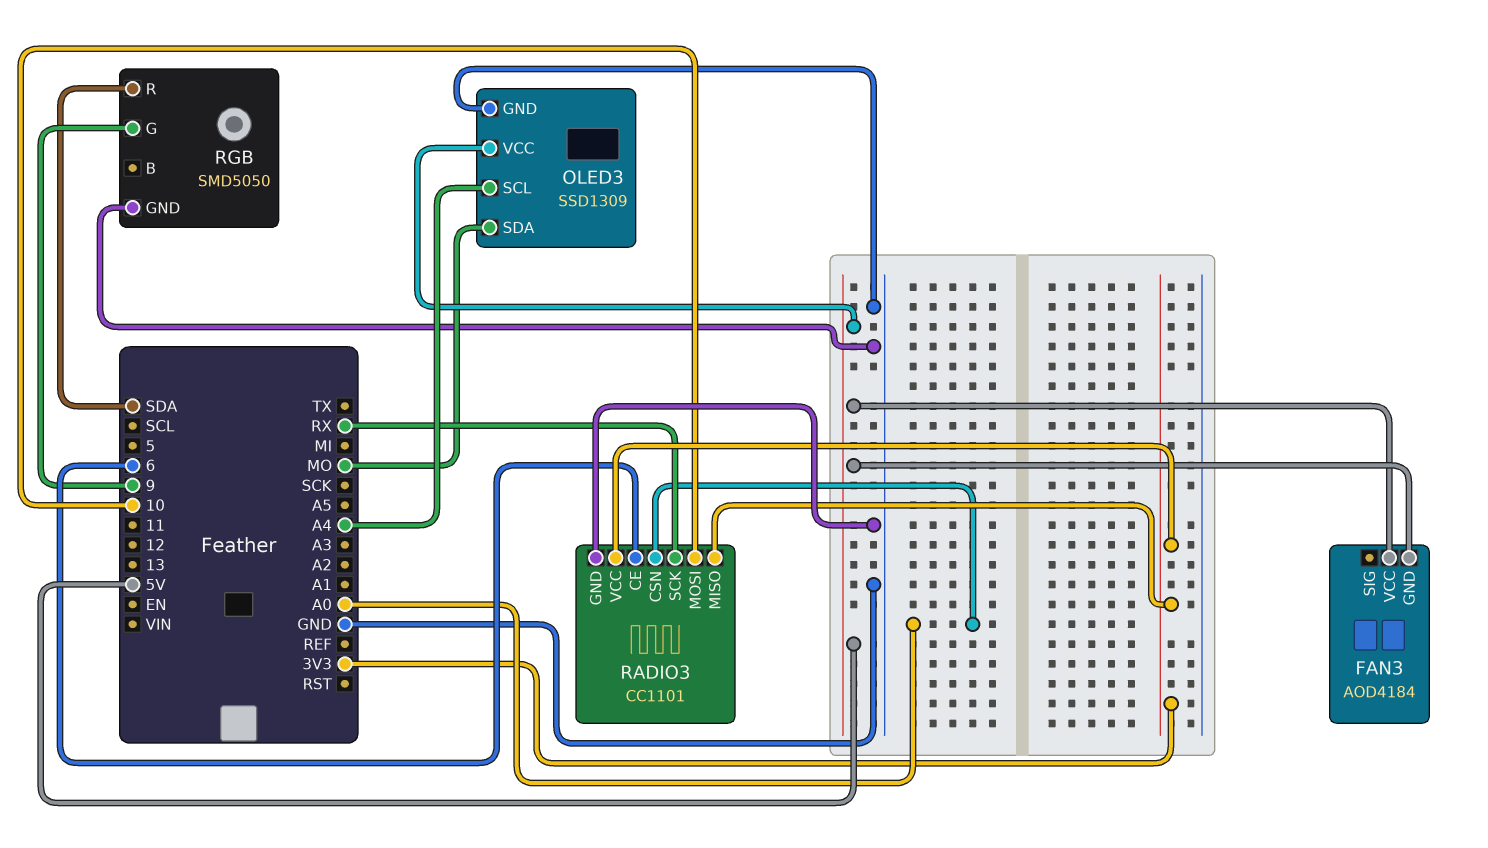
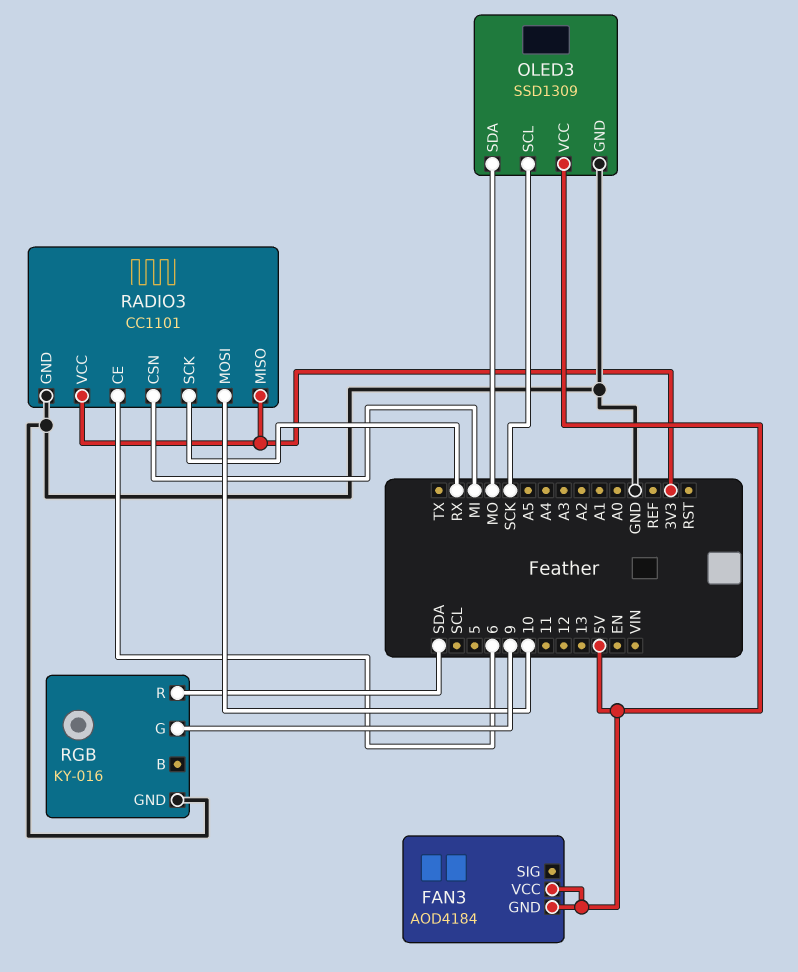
OLED3 pin SCL: A4 -> SCK
RADIO3 pin CSN: A0 -> MI
RGB: SMD5050 -> KY-016

